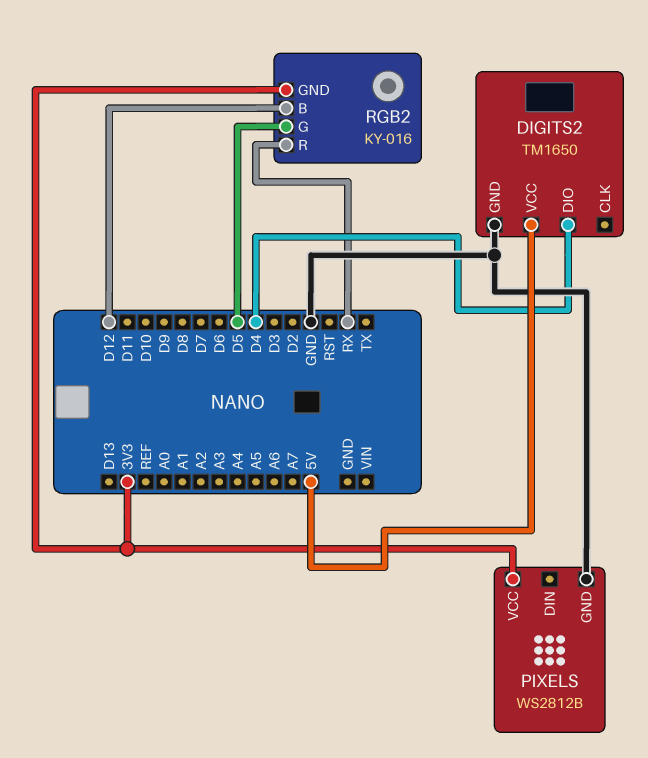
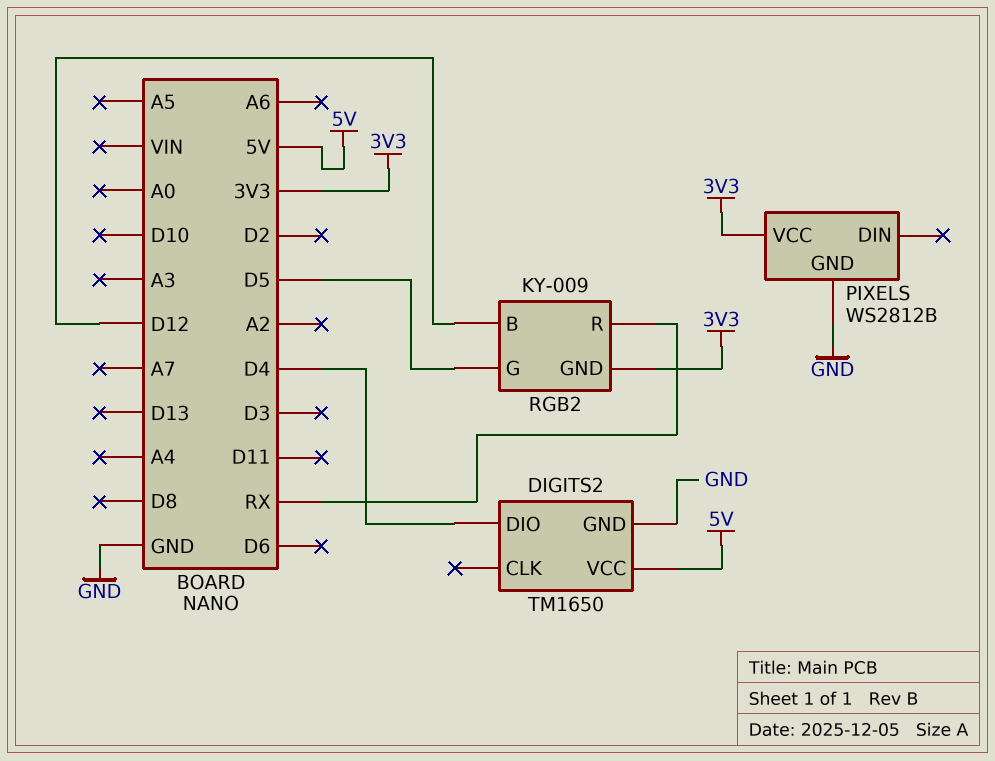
RGB2: KY-016 -> KY-009

